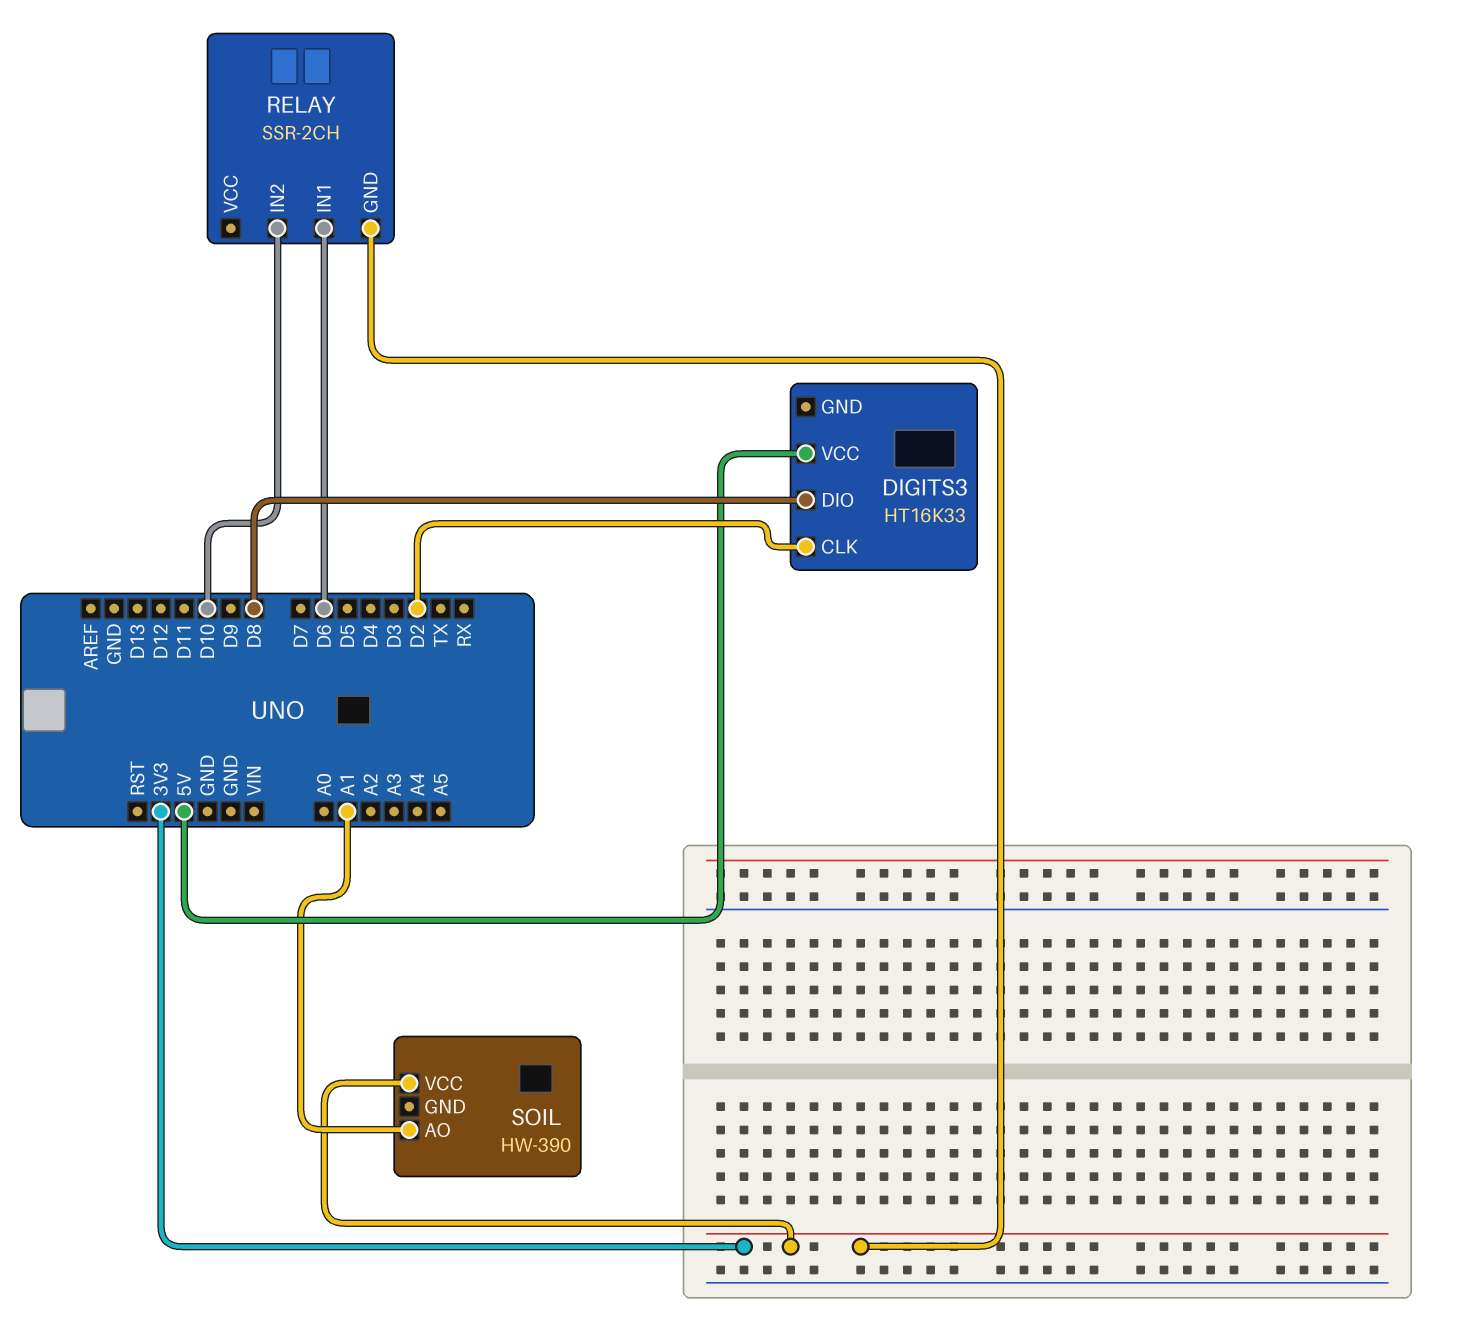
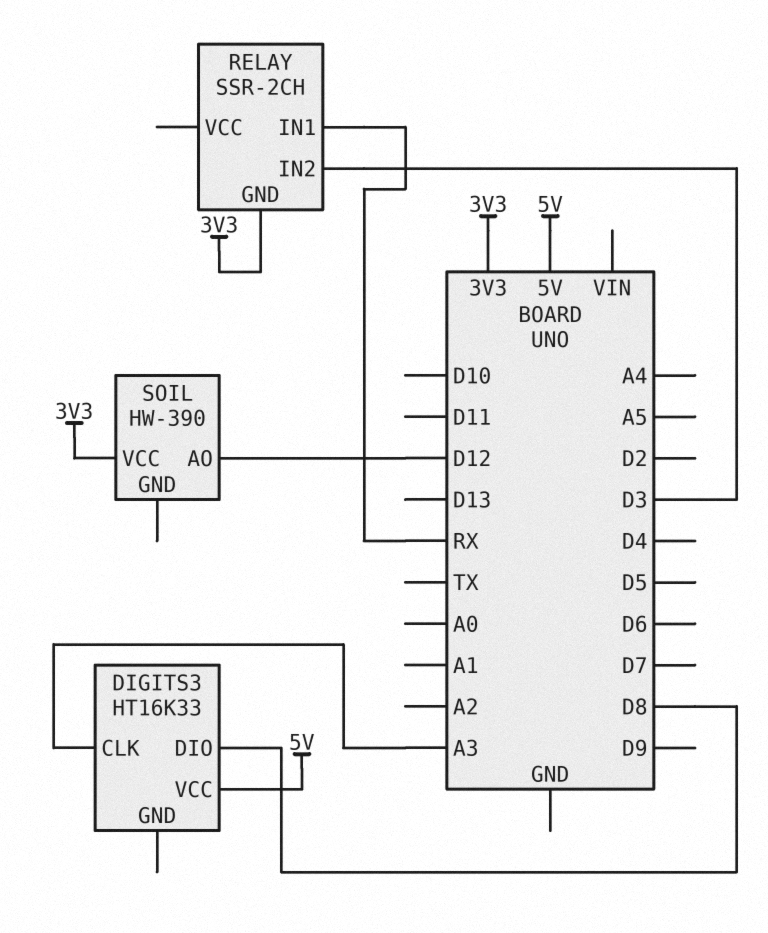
DIGITS3 pin CLK: D2 -> A3
RELAY pin IN1: D6 -> RX
RELAY pin IN2: D10 -> D3
SOIL pin AO: A1 -> D12

